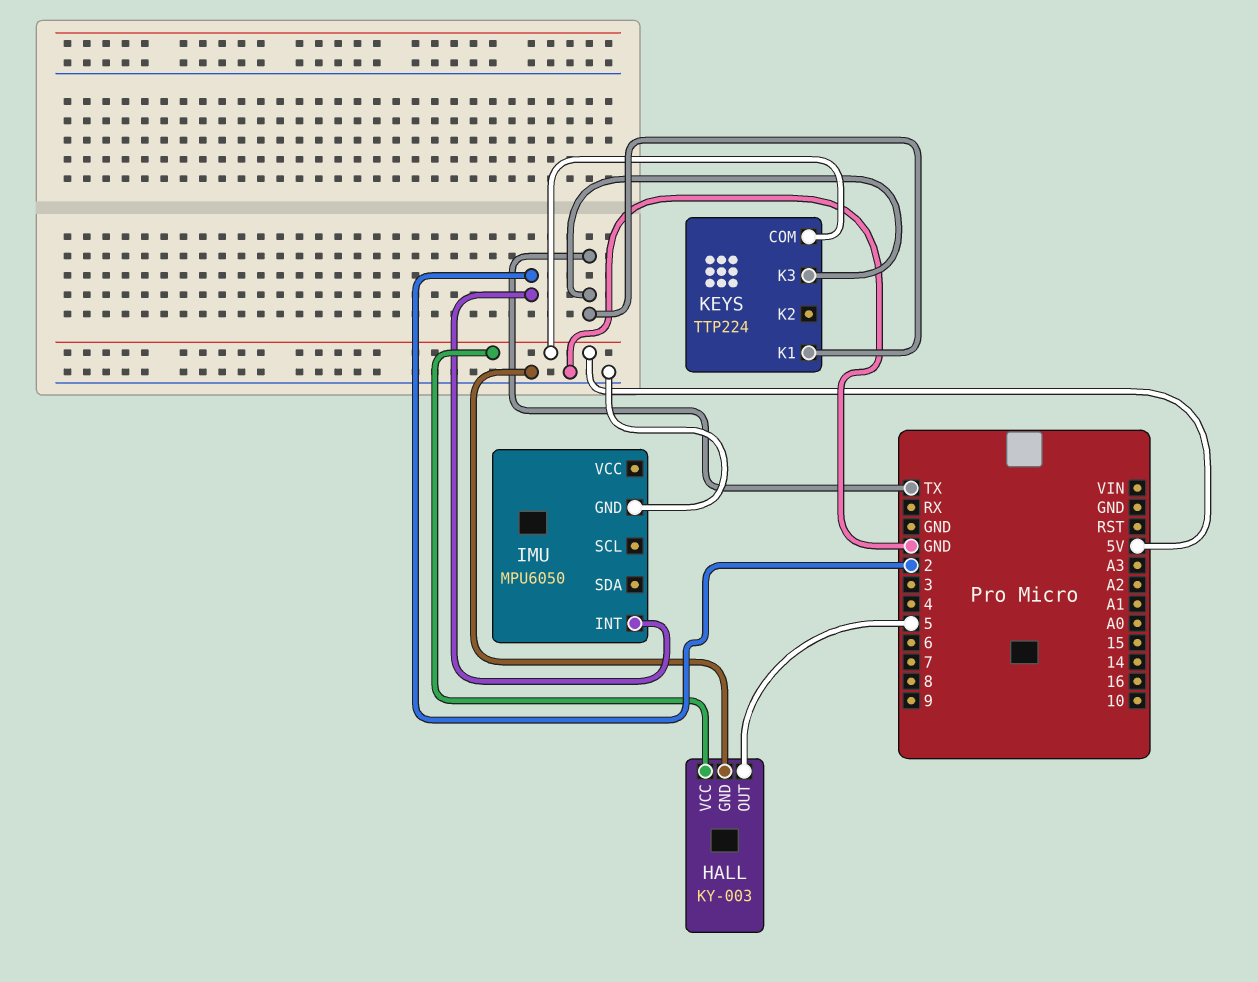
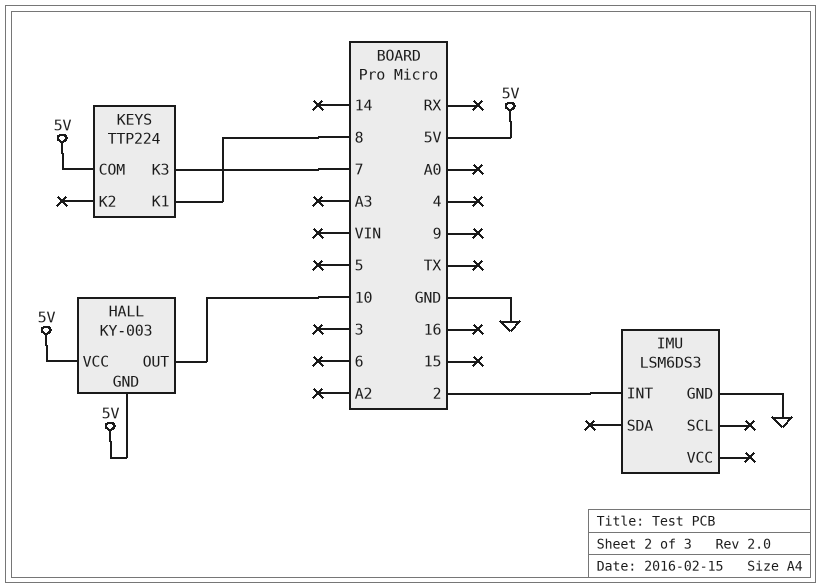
HALL pin GND: GND -> 5V
HALL pin OUT: 5 -> 10
IMU: MPU6050 -> LSM6DS3
KEYS pin K1: TX -> 8
KEYS pin K3: TX -> 7

